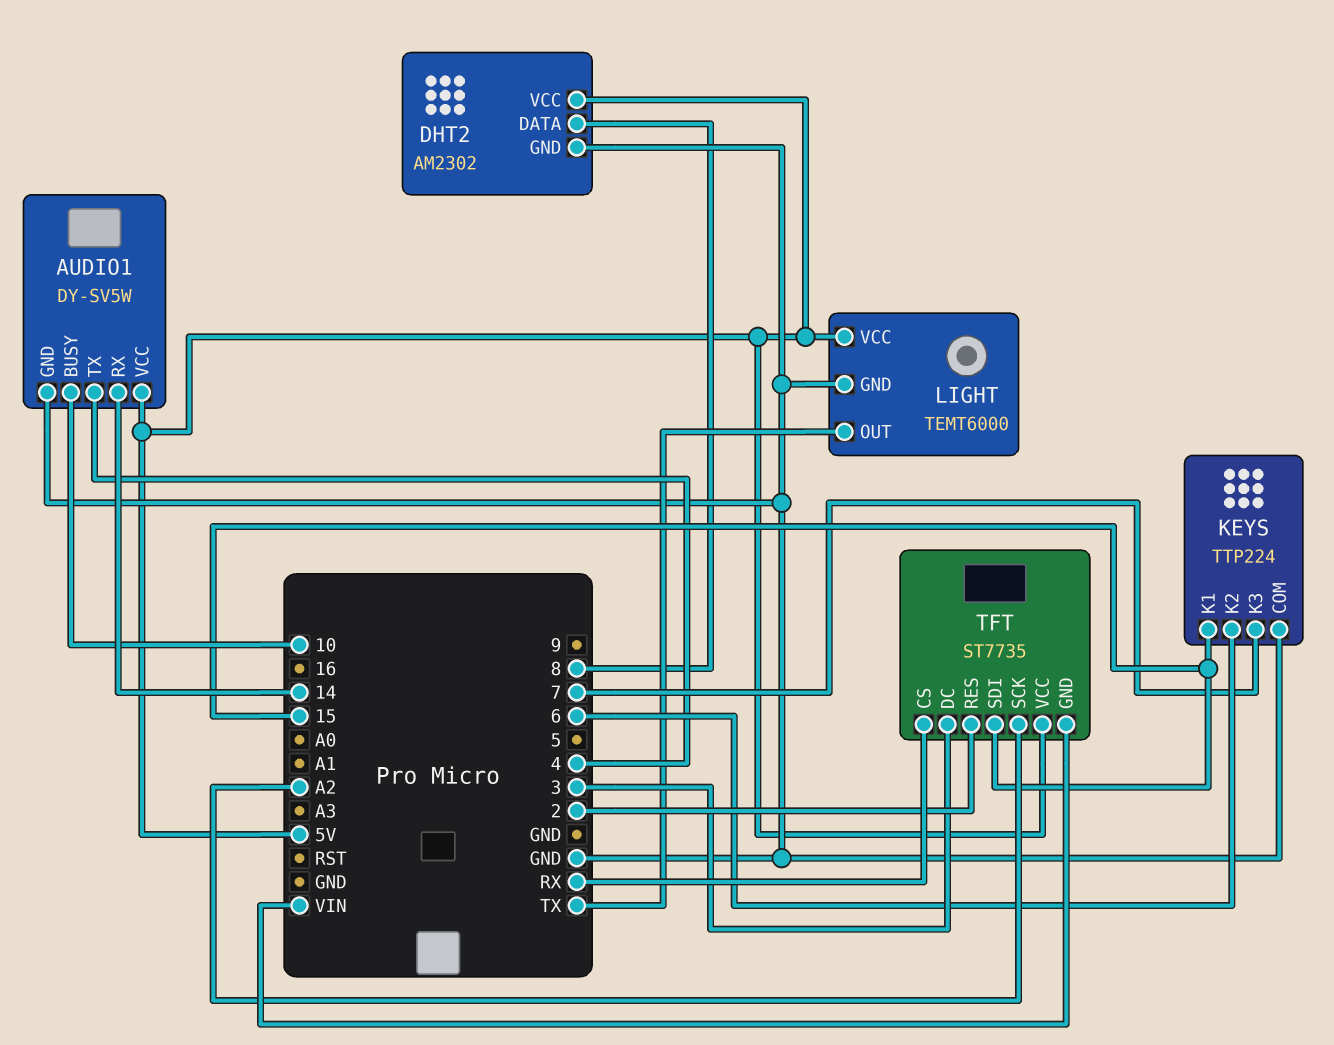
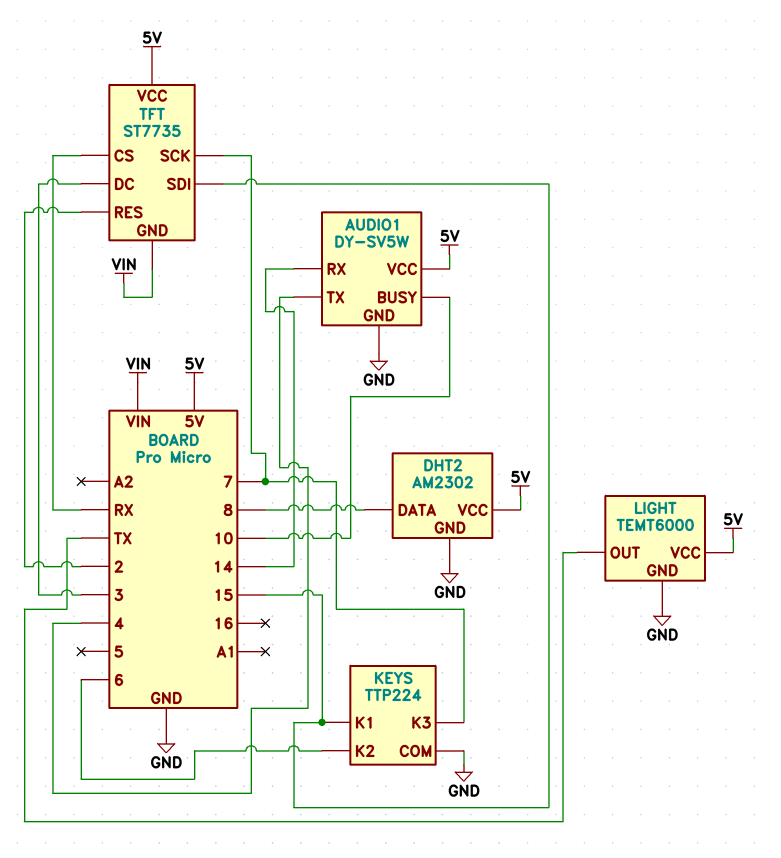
TFT pin SCK: A2 -> 7

